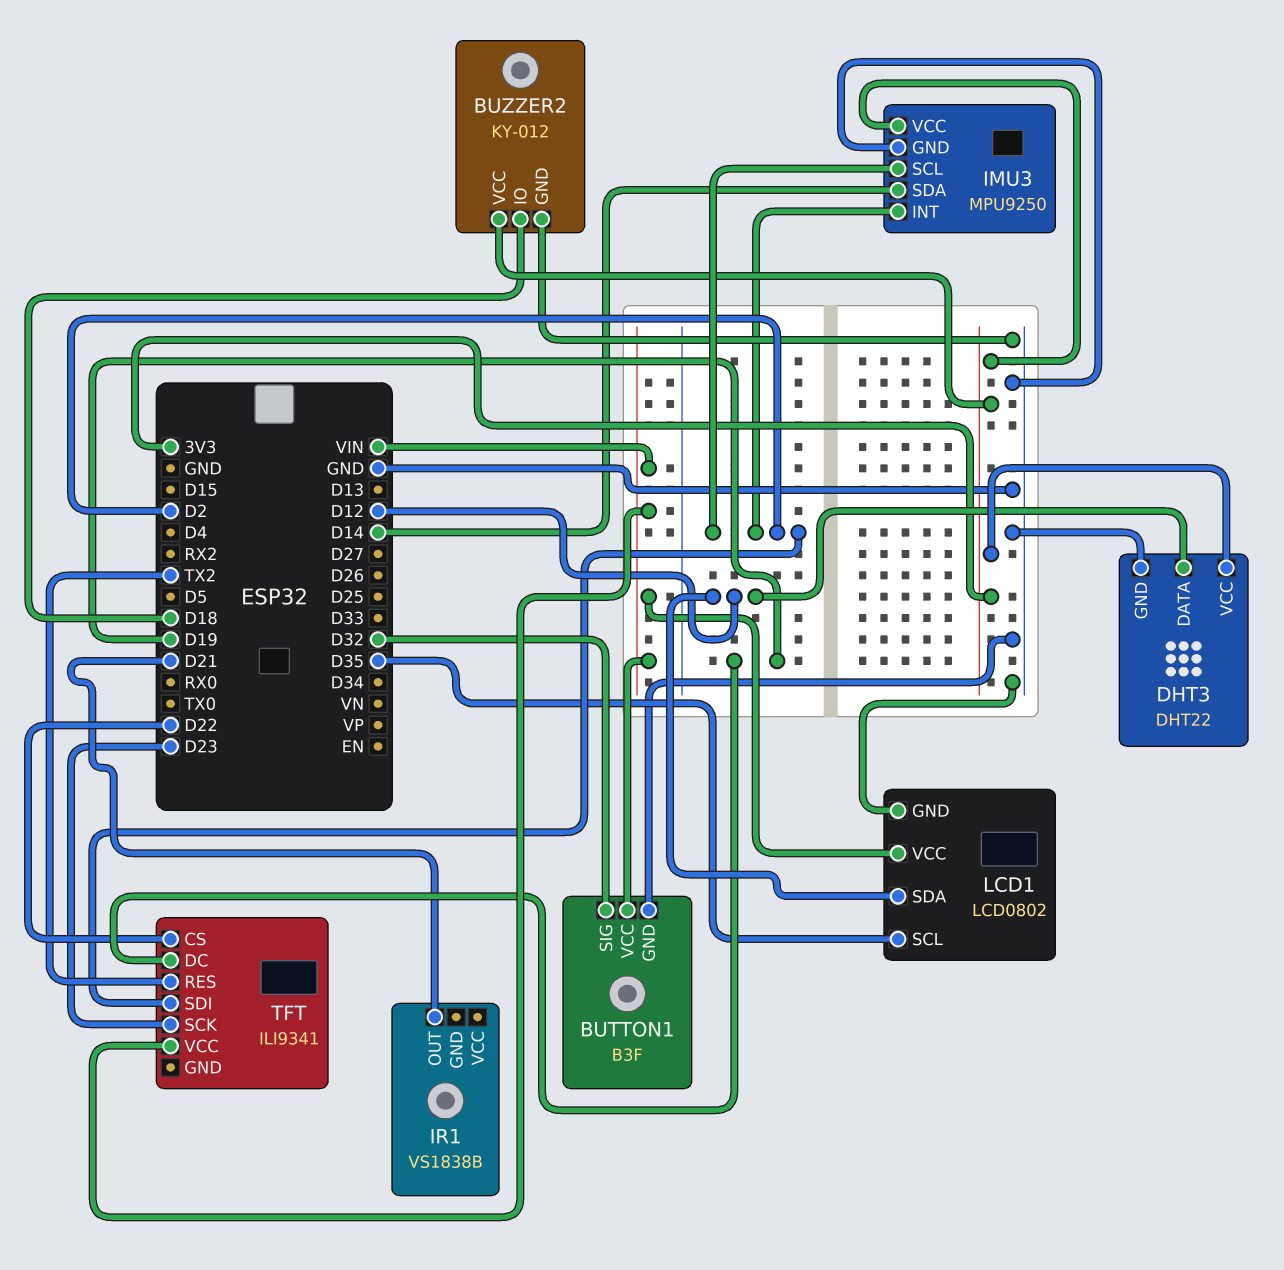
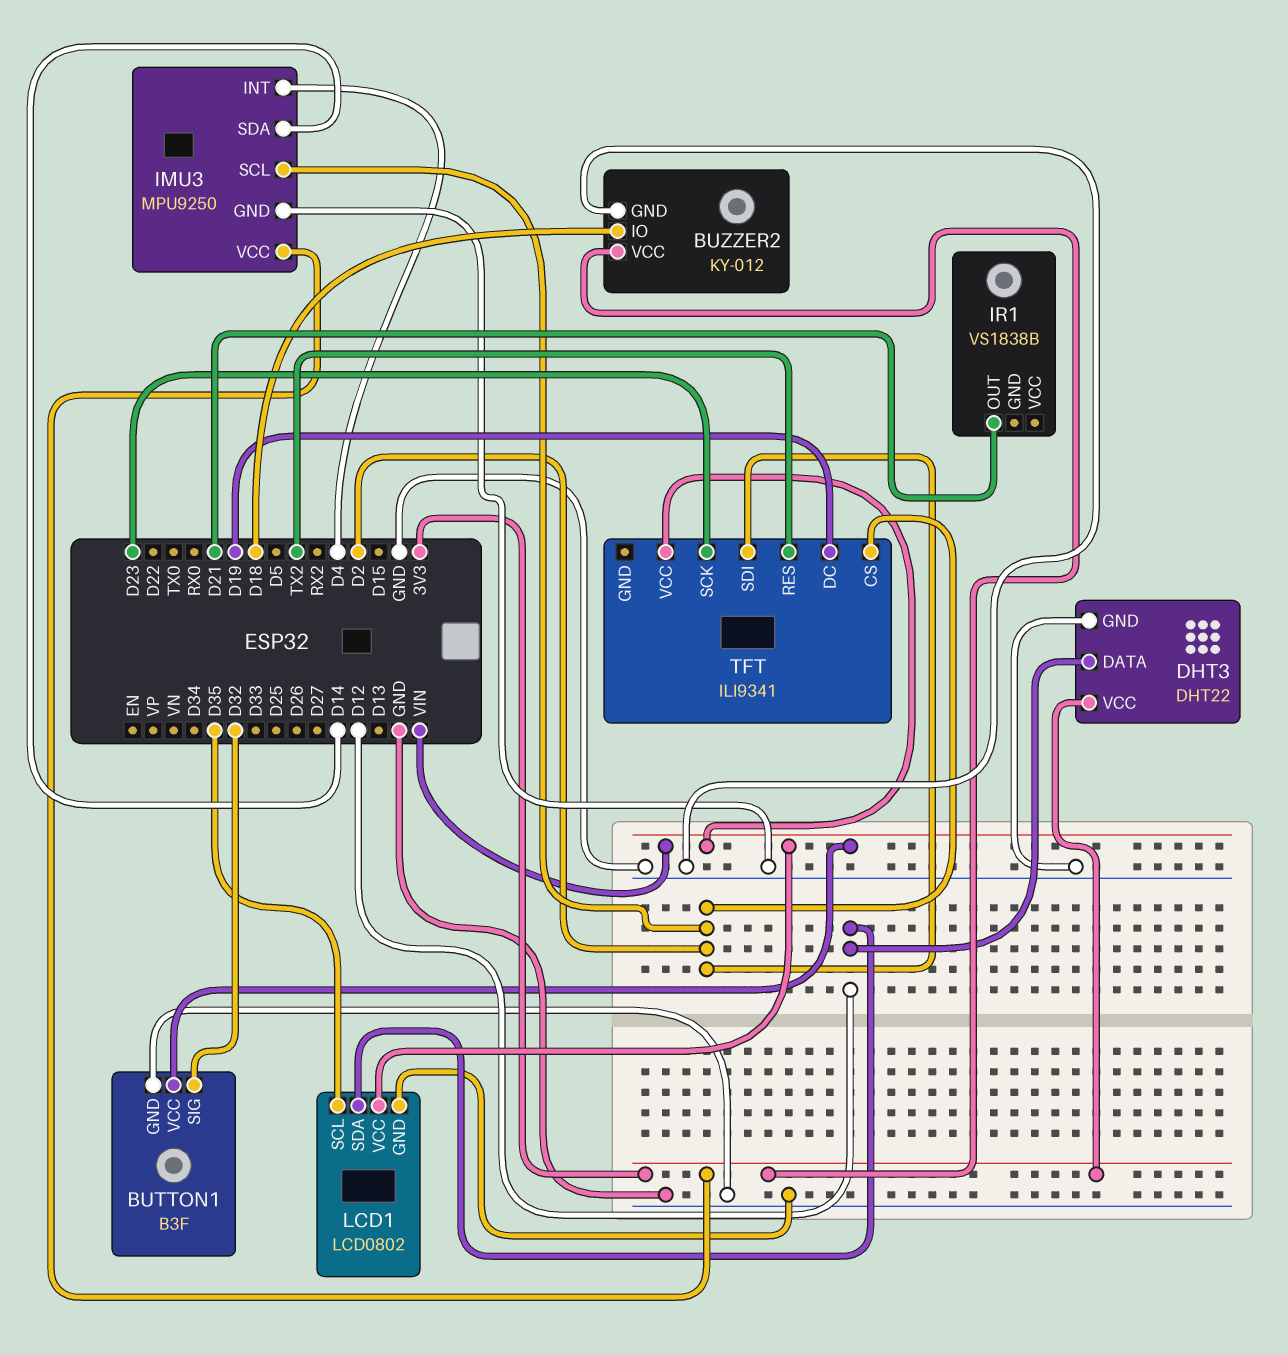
IMU3 pin INT: D2 -> D4
TFT pin CS: D22 -> D2

